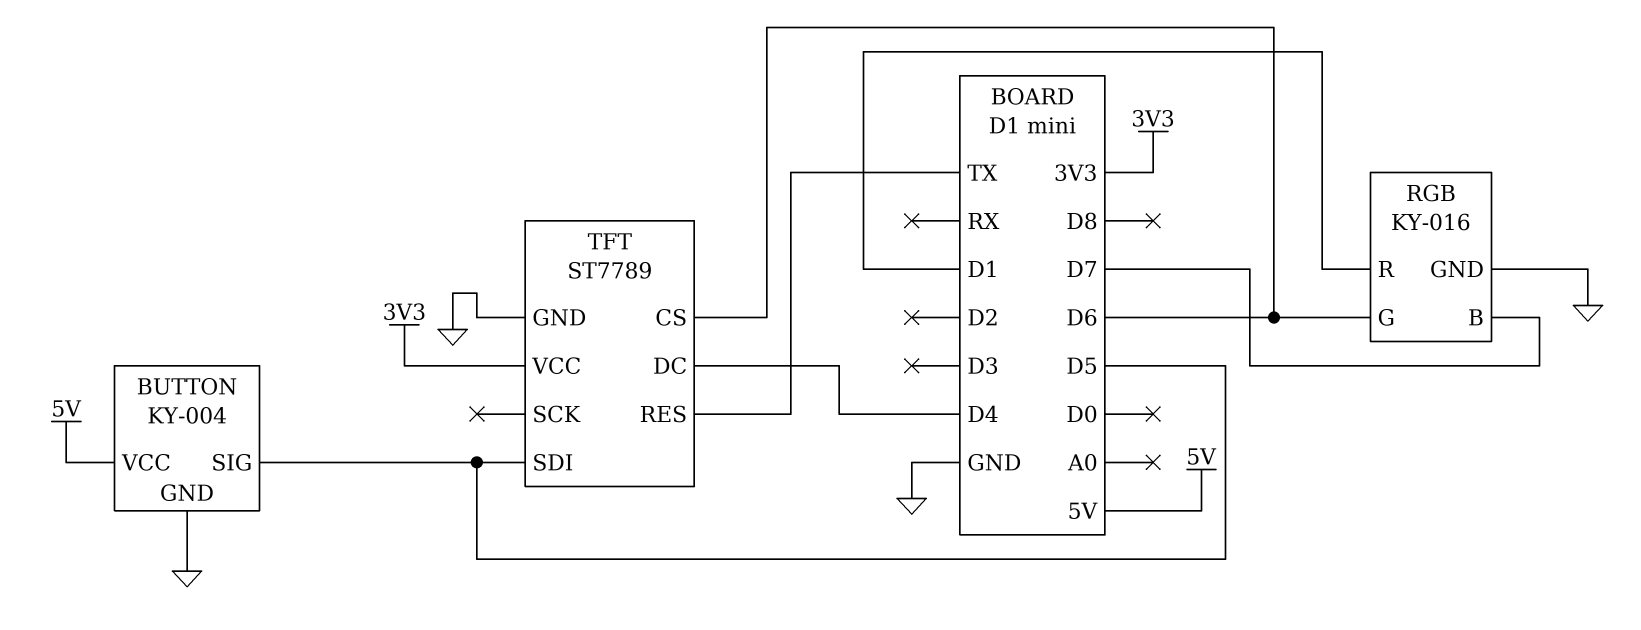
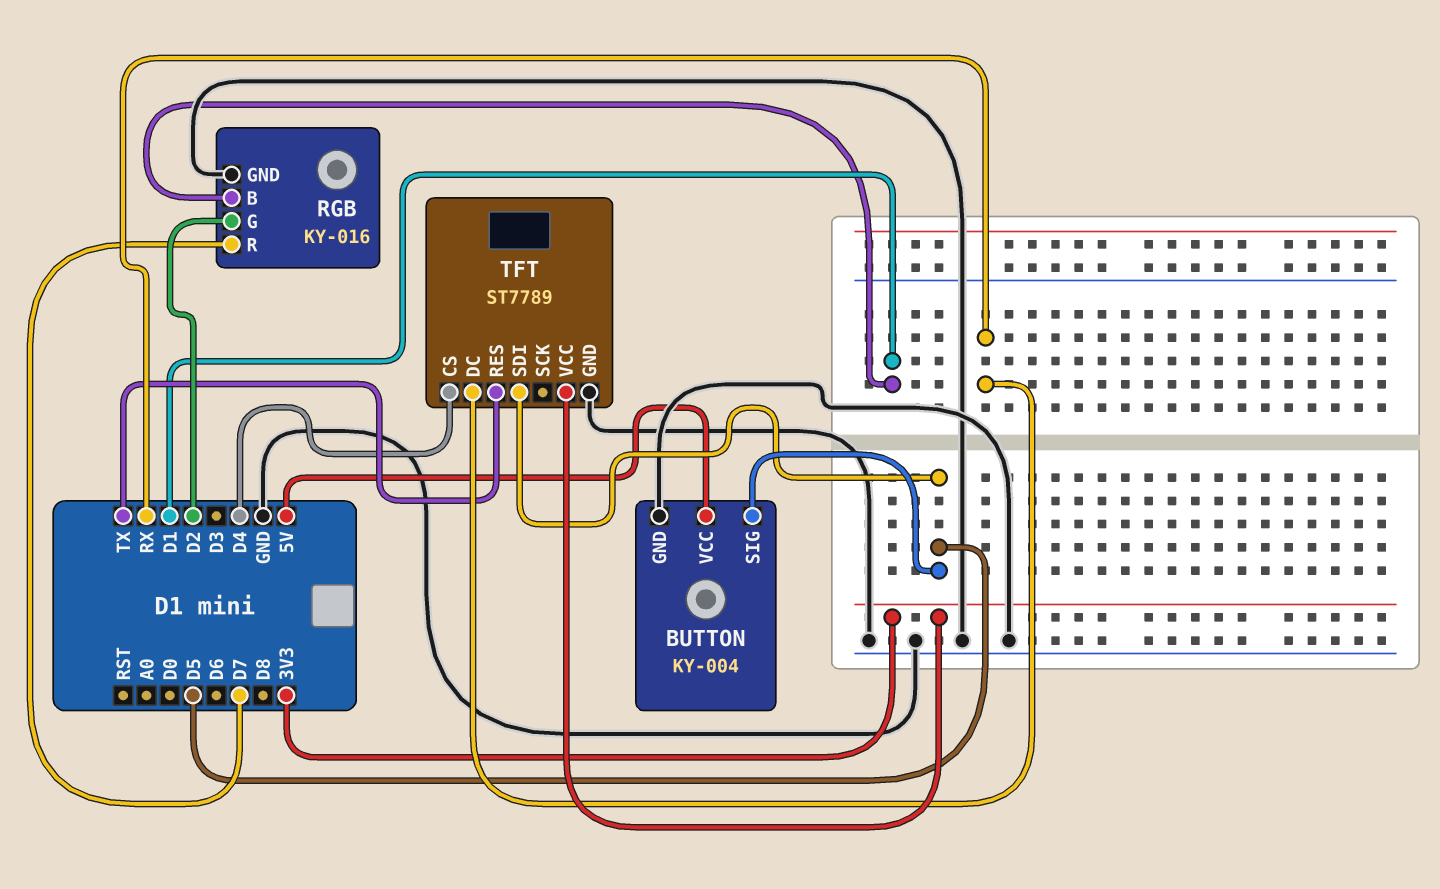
RGB pin B: D7 -> D1
RGB pin G: D6 -> D2
RGB pin R: D1 -> D7
TFT pin CS: D6 -> D4
TFT pin DC: D4 -> RX

